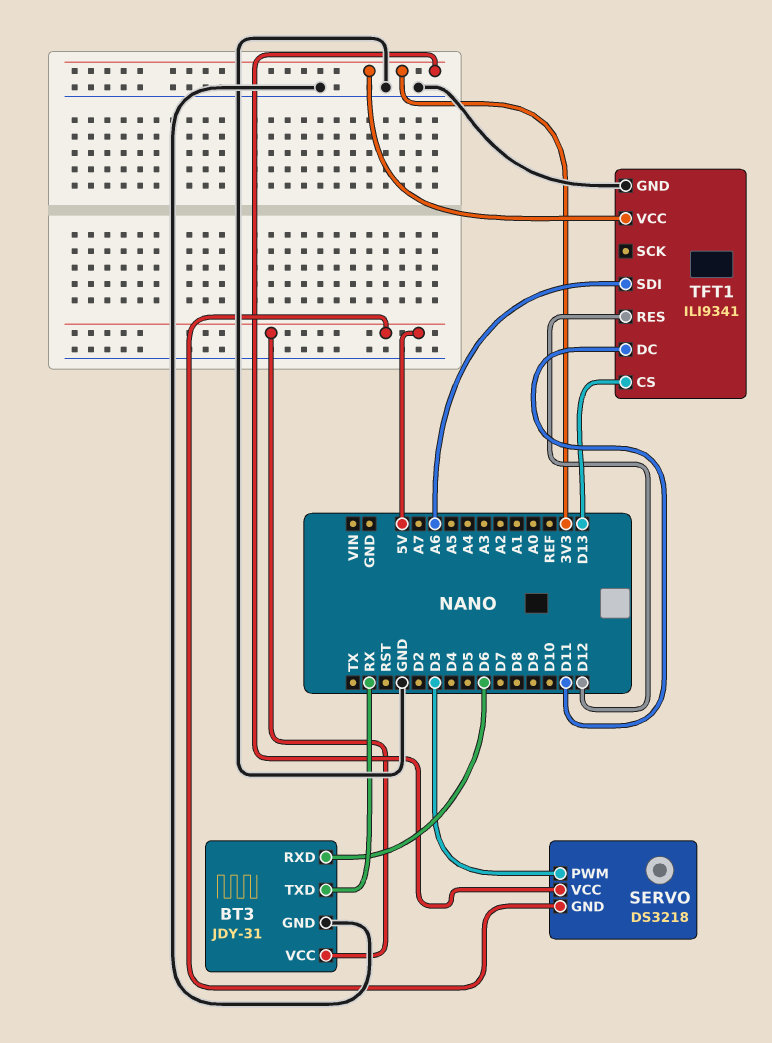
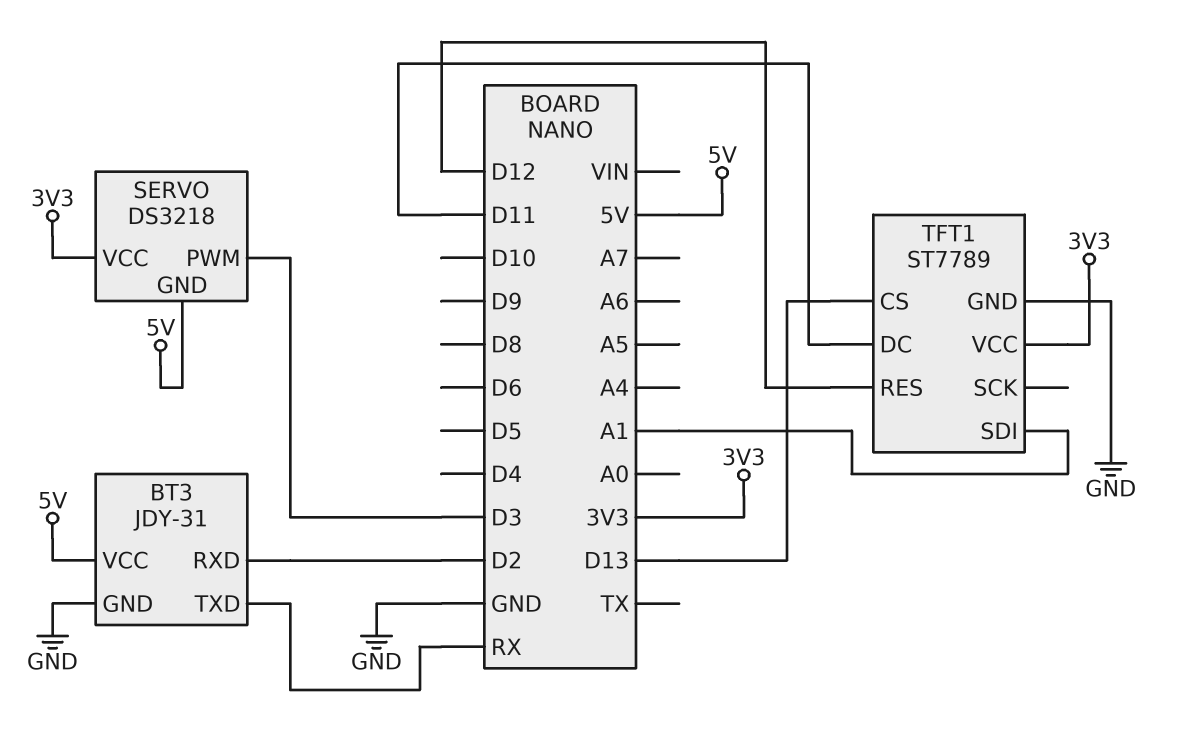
BT3 pin RXD: D6 -> D2
TFT1: ILI9341 -> ST7789
TFT1 pin SDI: A6 -> A1

